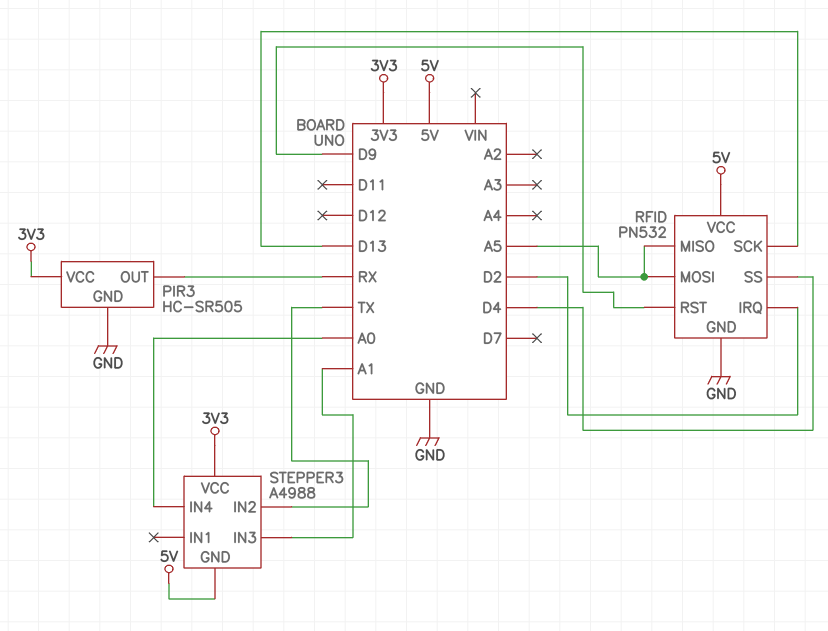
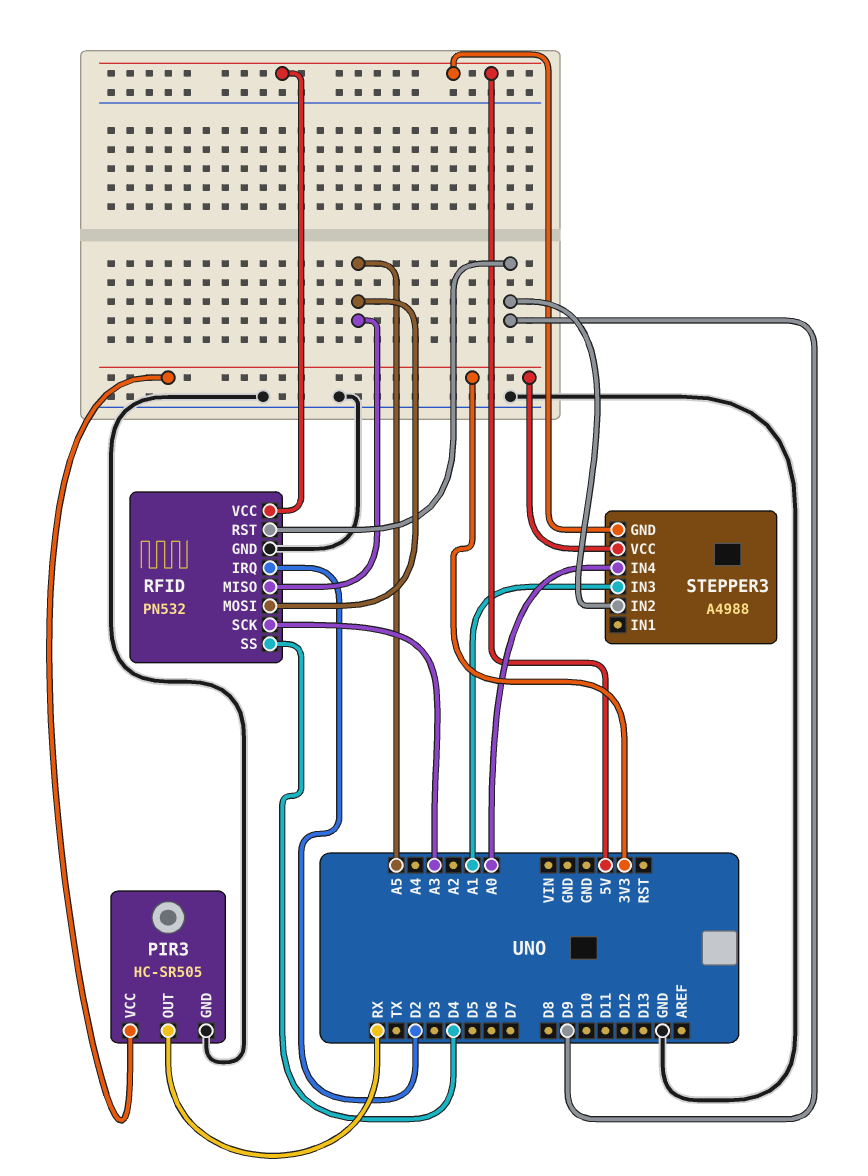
RFID pin SCK: D13 -> A3
STEPPER3 pin IN2: TX -> D9

